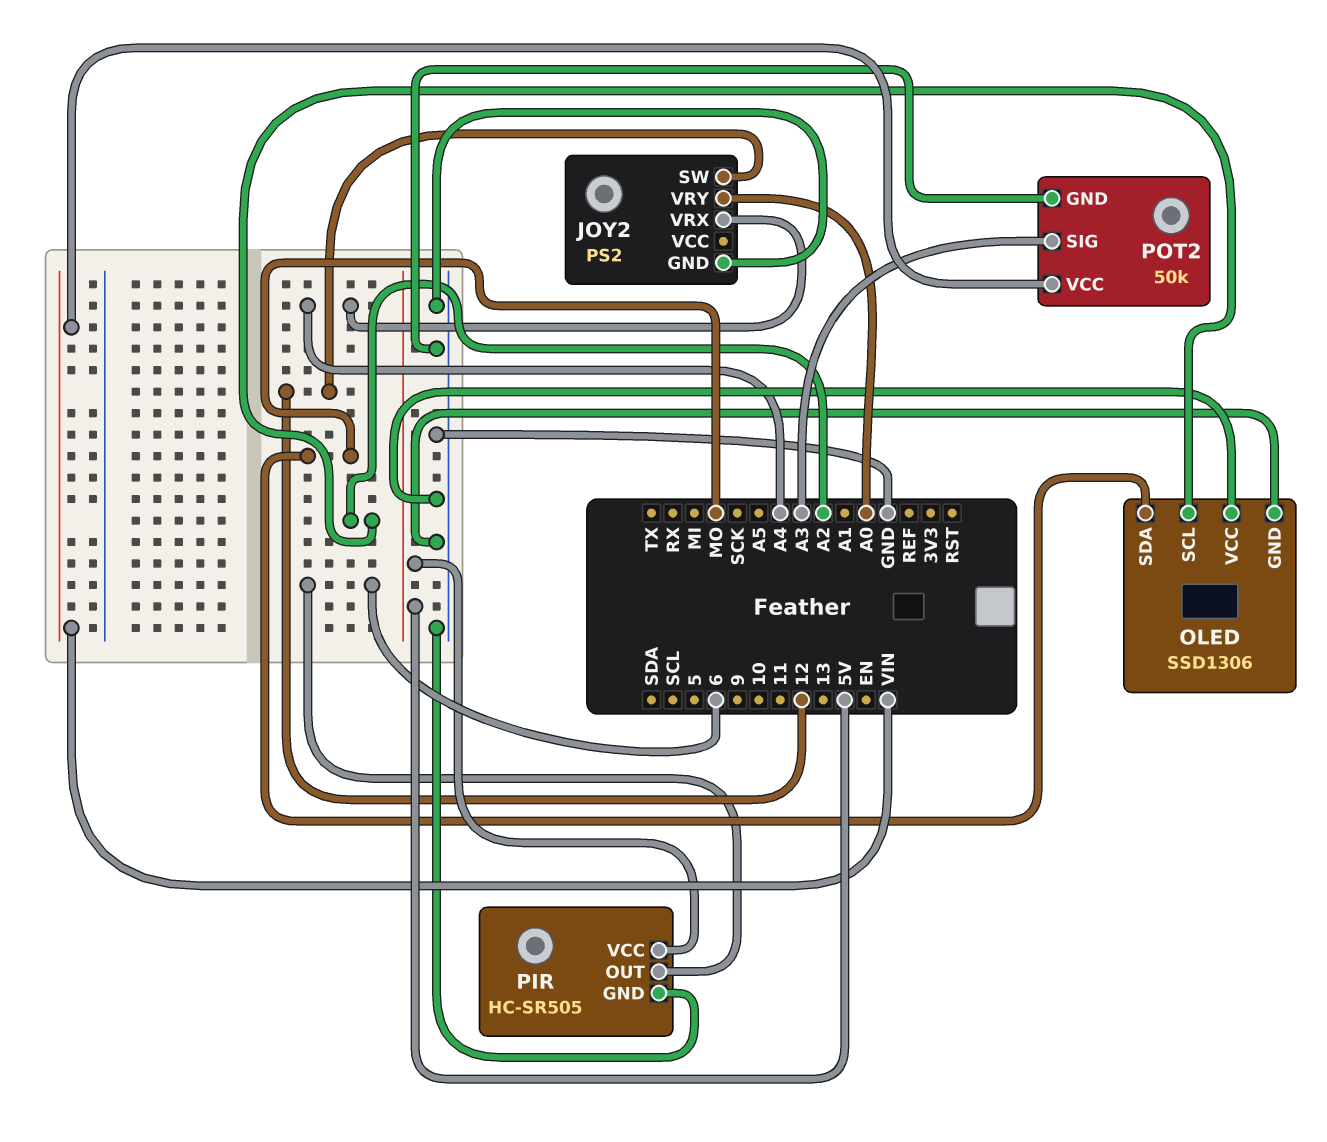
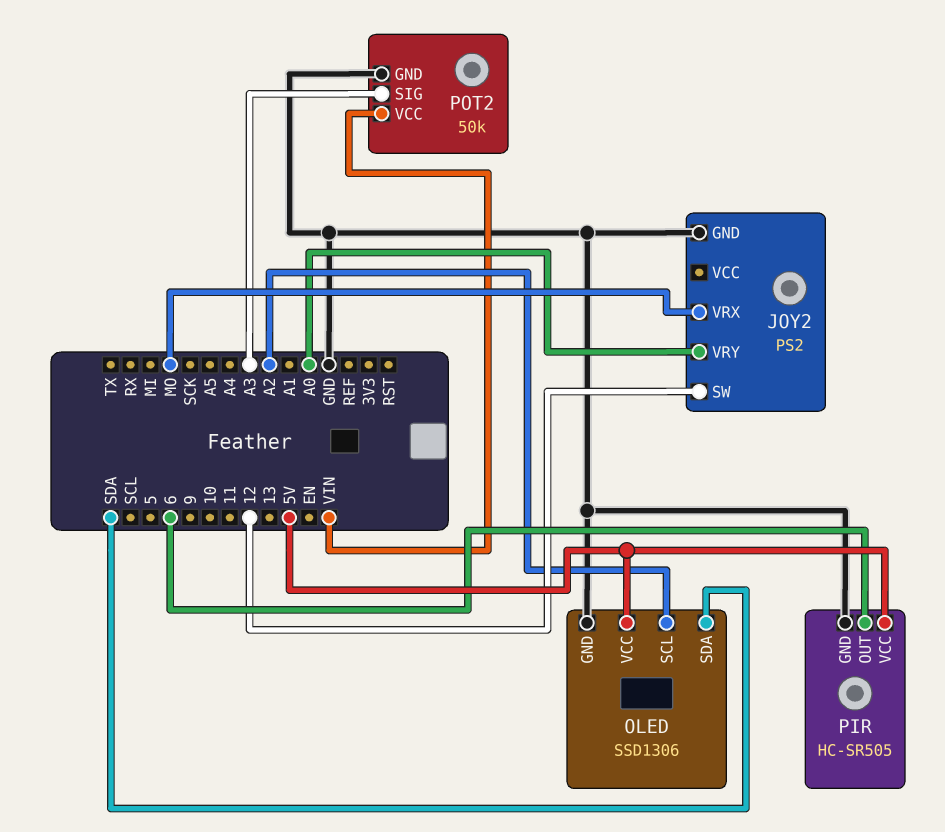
JOY2 pin VRX: A4 -> MO
OLED pin SDA: MO -> SDA
OLED pin VCC: GND -> 5V

